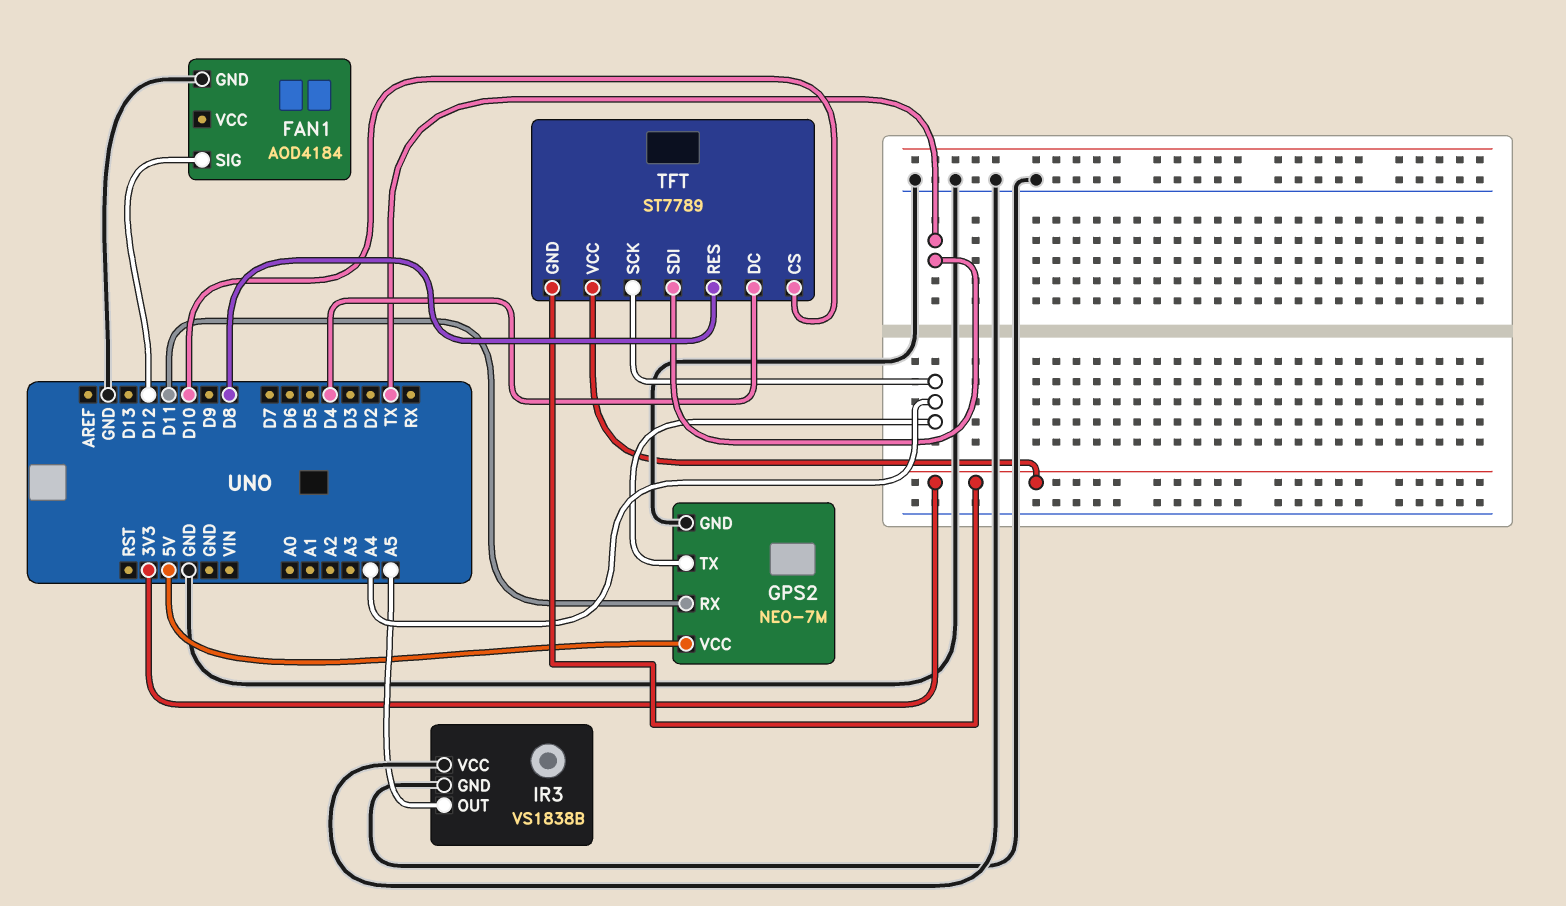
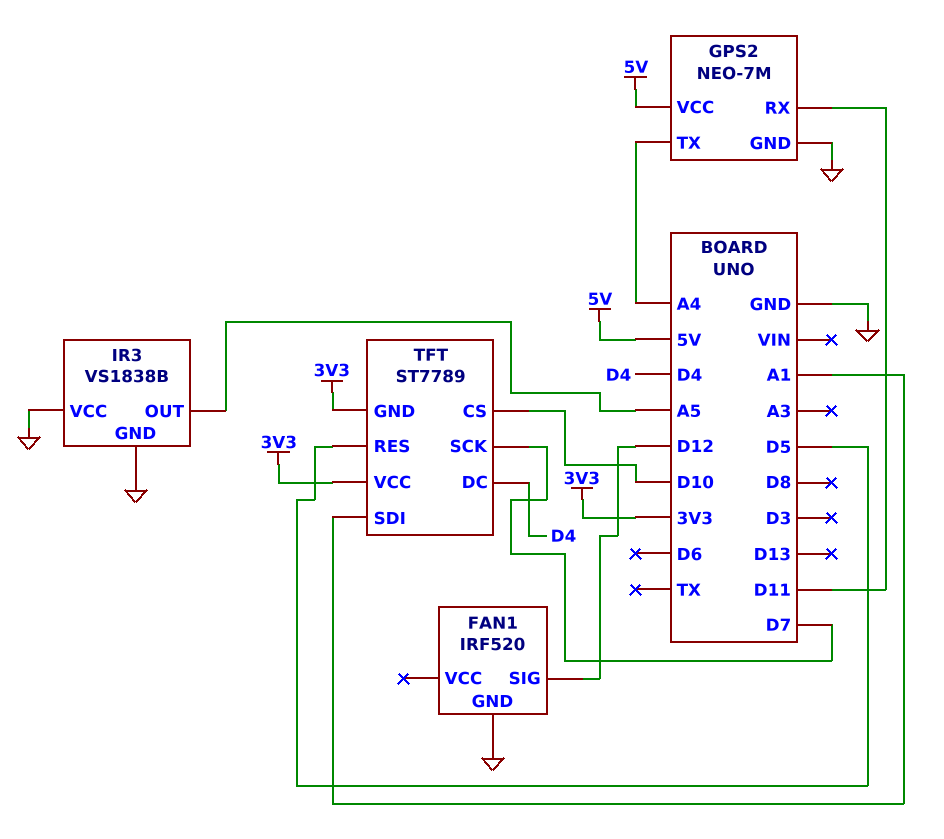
FAN1: AOD4184 -> IRF520
TFT pin RES: D8 -> D5
TFT pin SCK: A4 -> D7
TFT pin SDI: TX -> A1

